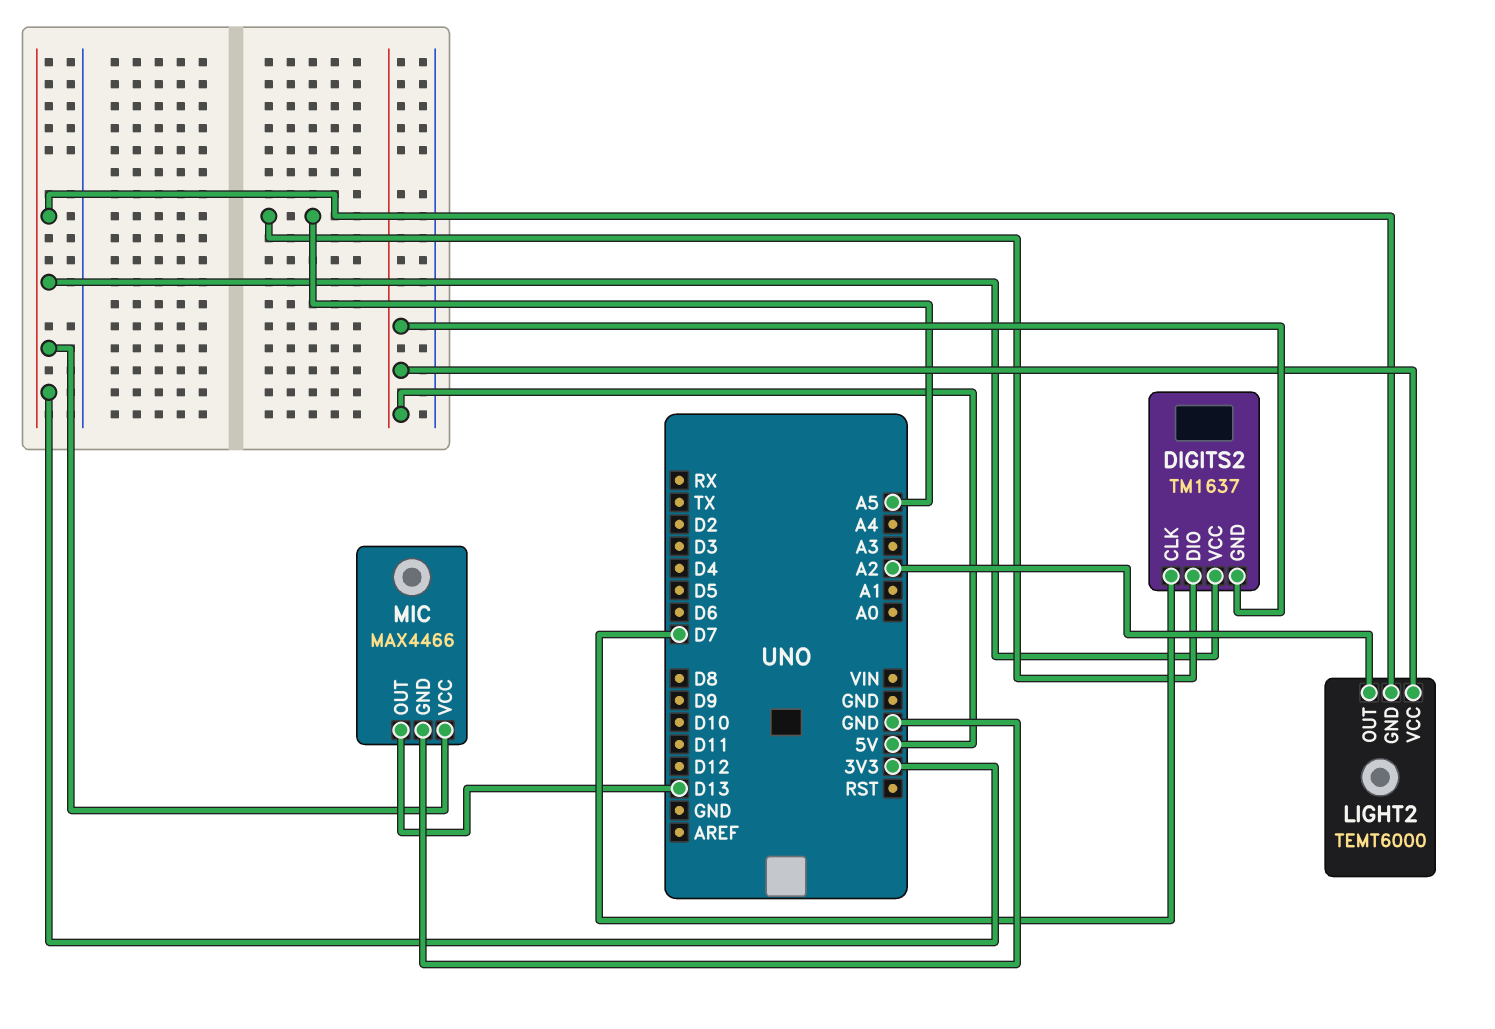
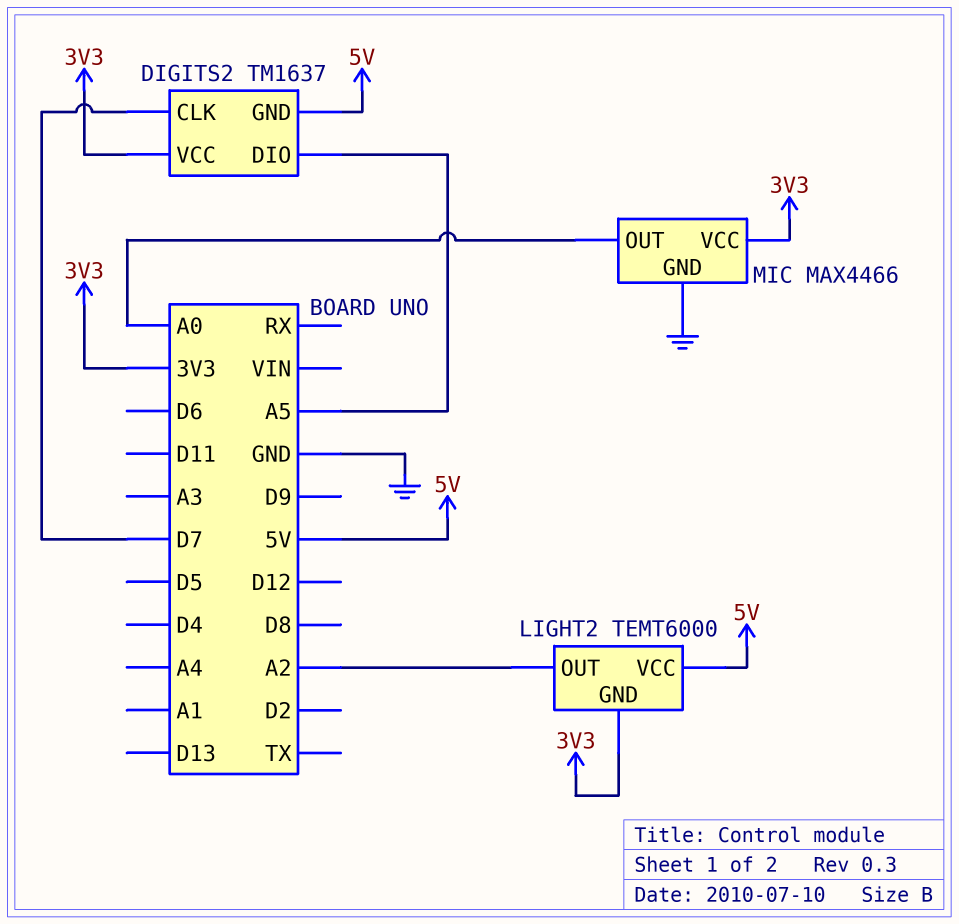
MIC pin OUT: D13 -> A0

